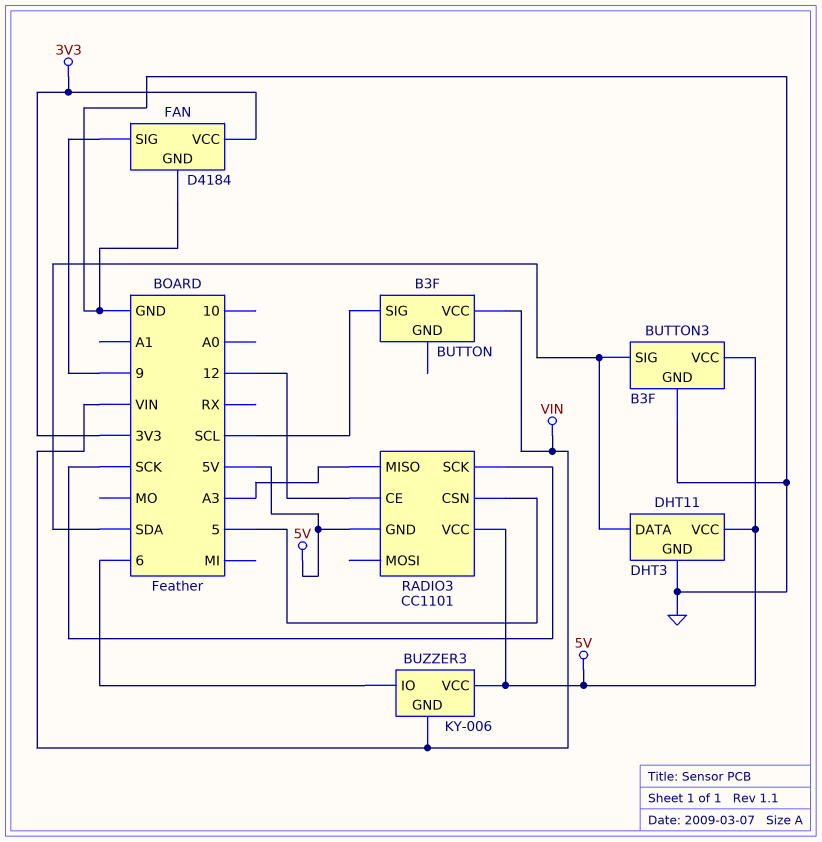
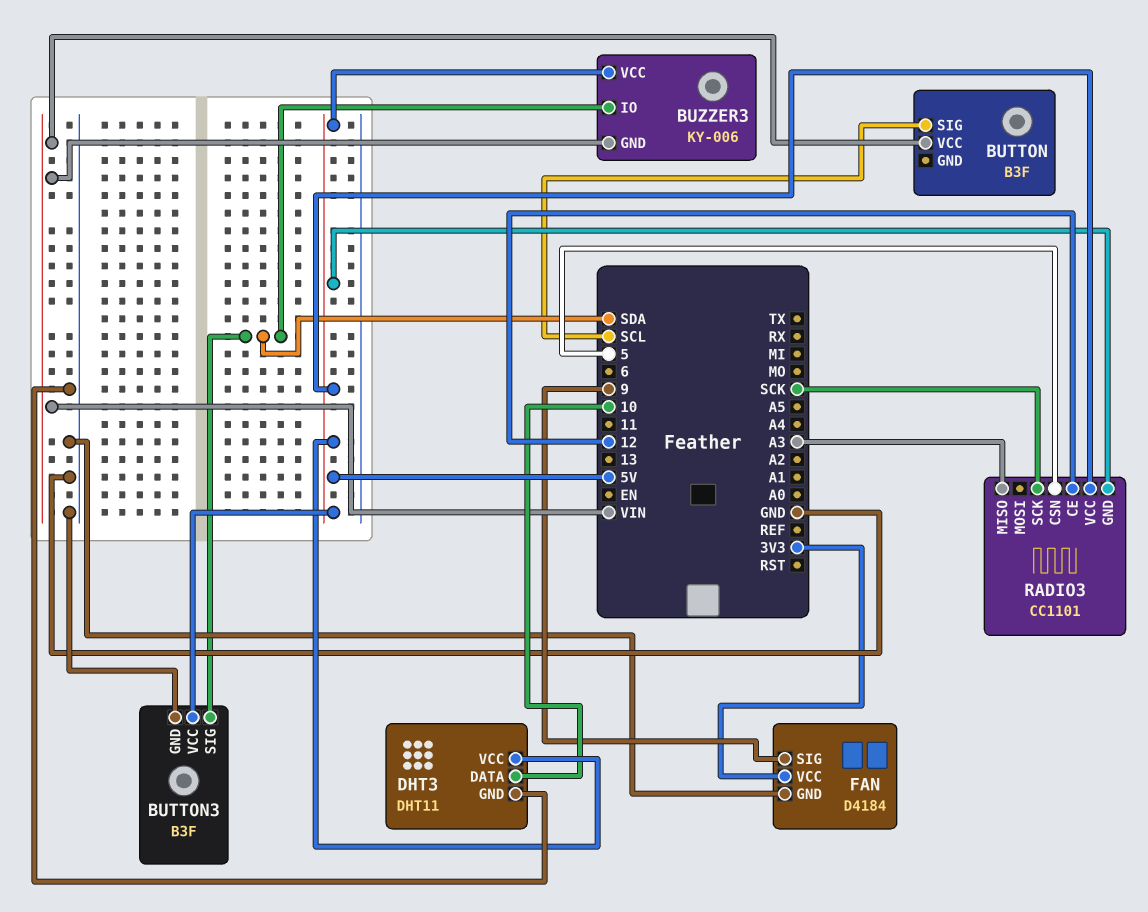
BUZZER3 pin IO: 6 -> SDA
DHT3 pin DATA: SDA -> 10

